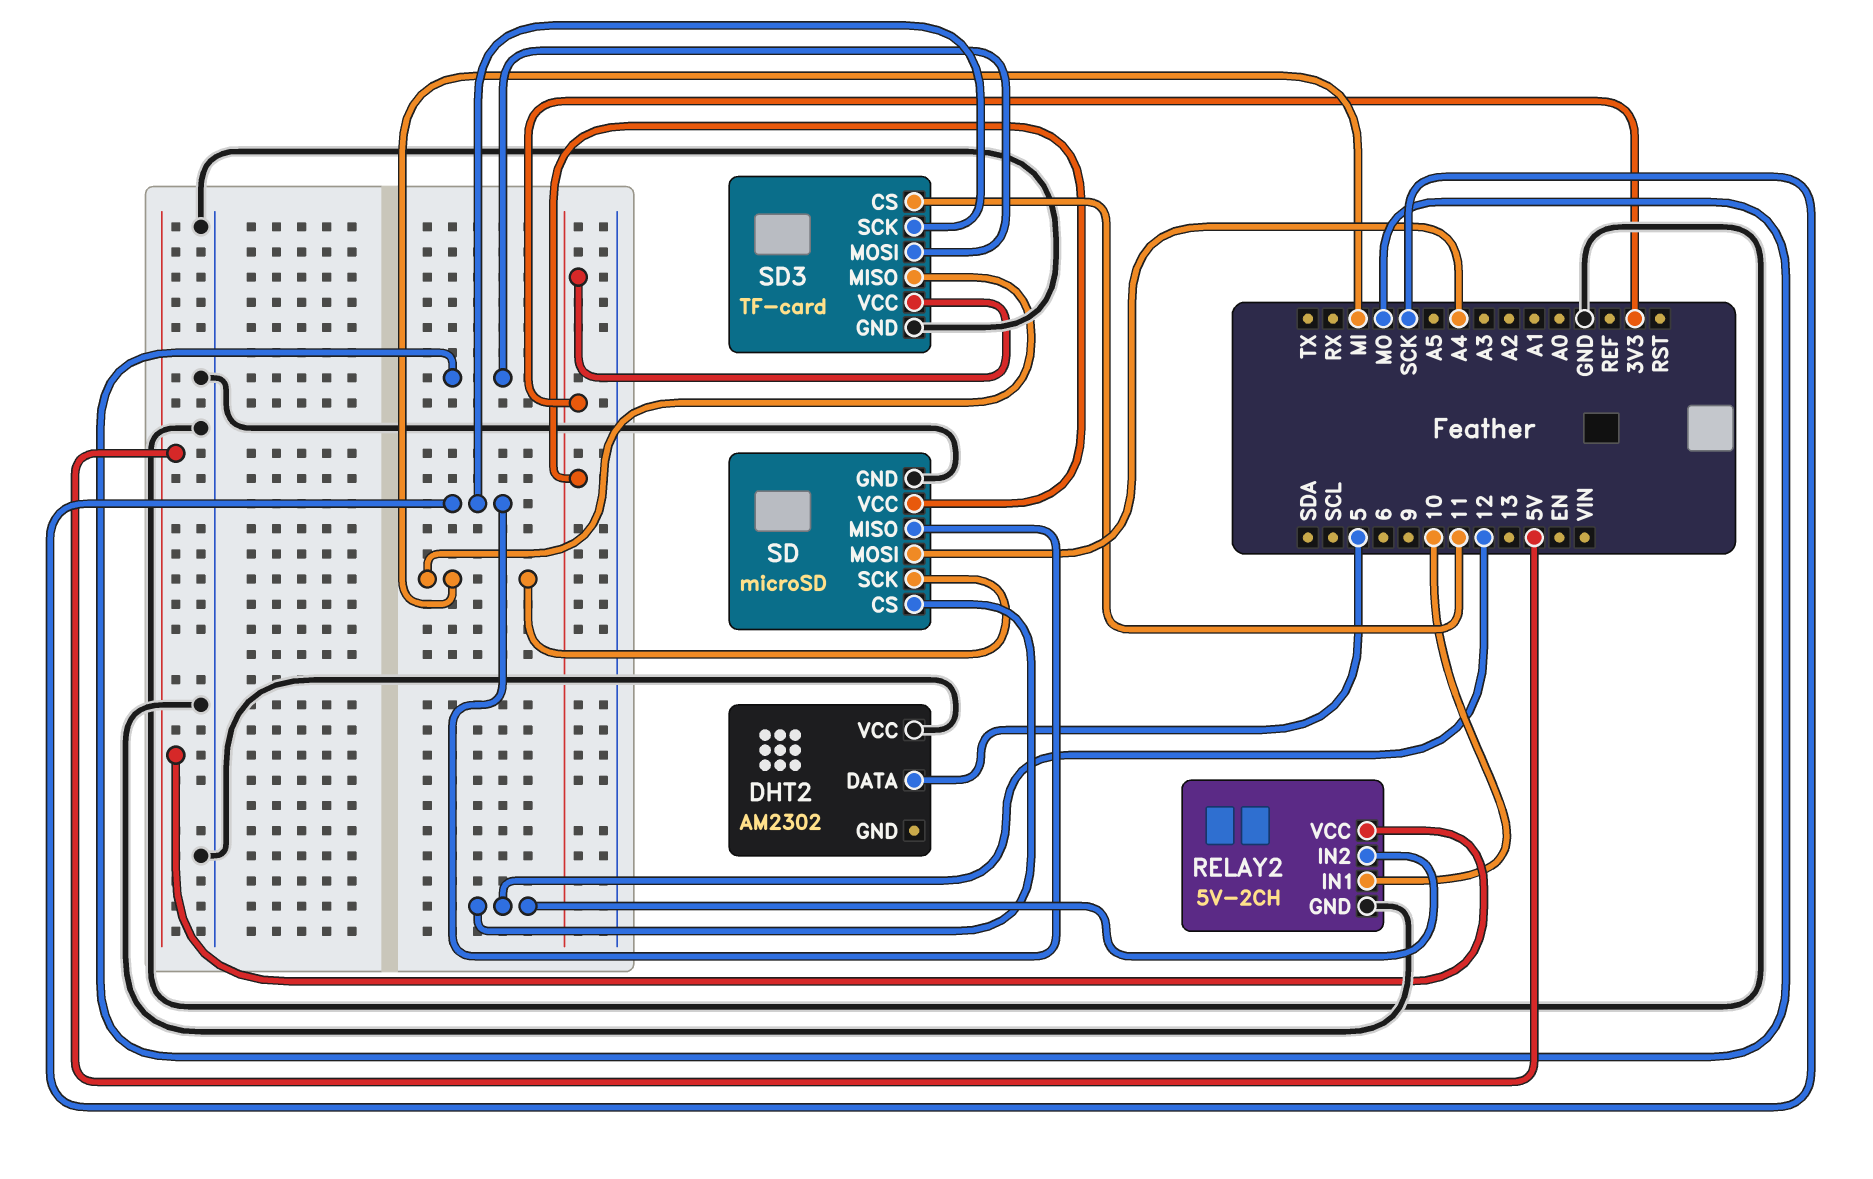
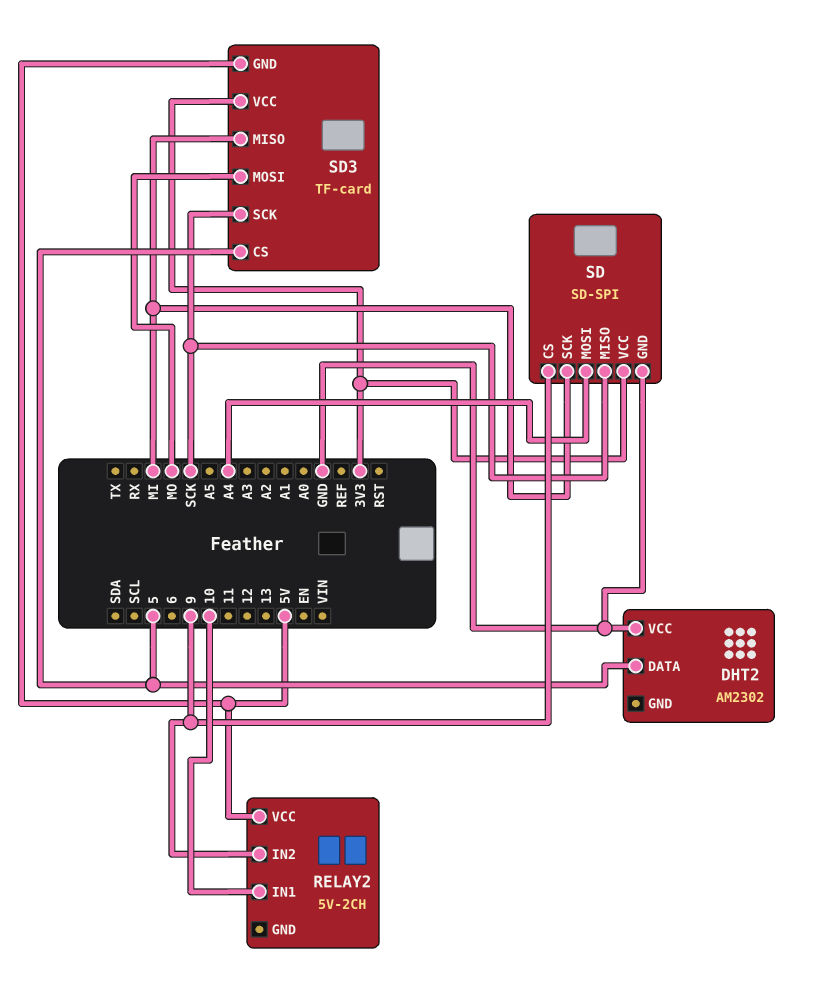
RELAY2 pin GND: GND -> none
RELAY2 pin IN2: 12 -> 9
SD: microSD -> SD-SPI
SD pin CS: 12 -> 9
SD3 pin CS: 11 -> 5
SD3 pin GND: GND -> 5V

